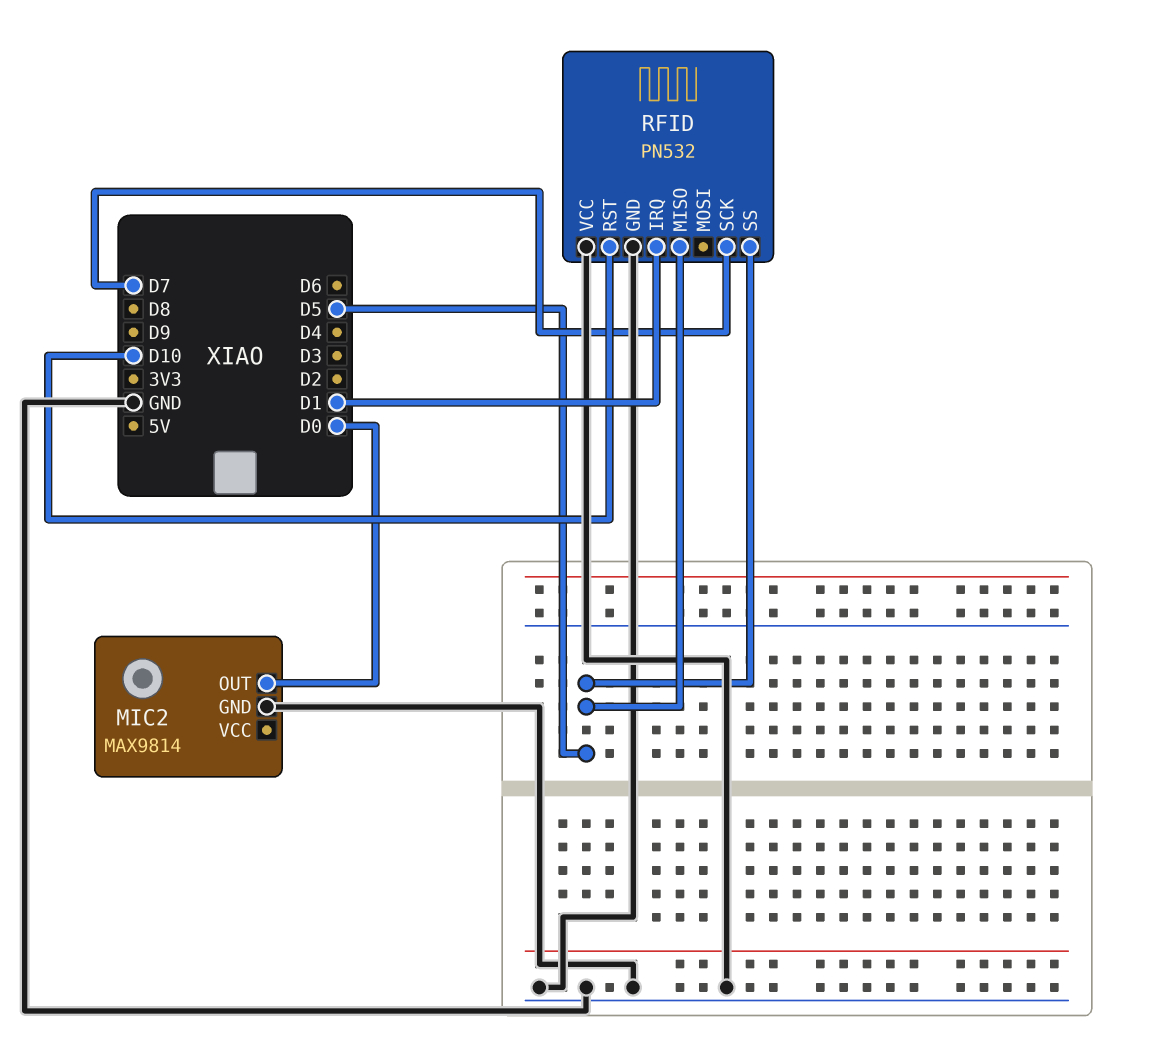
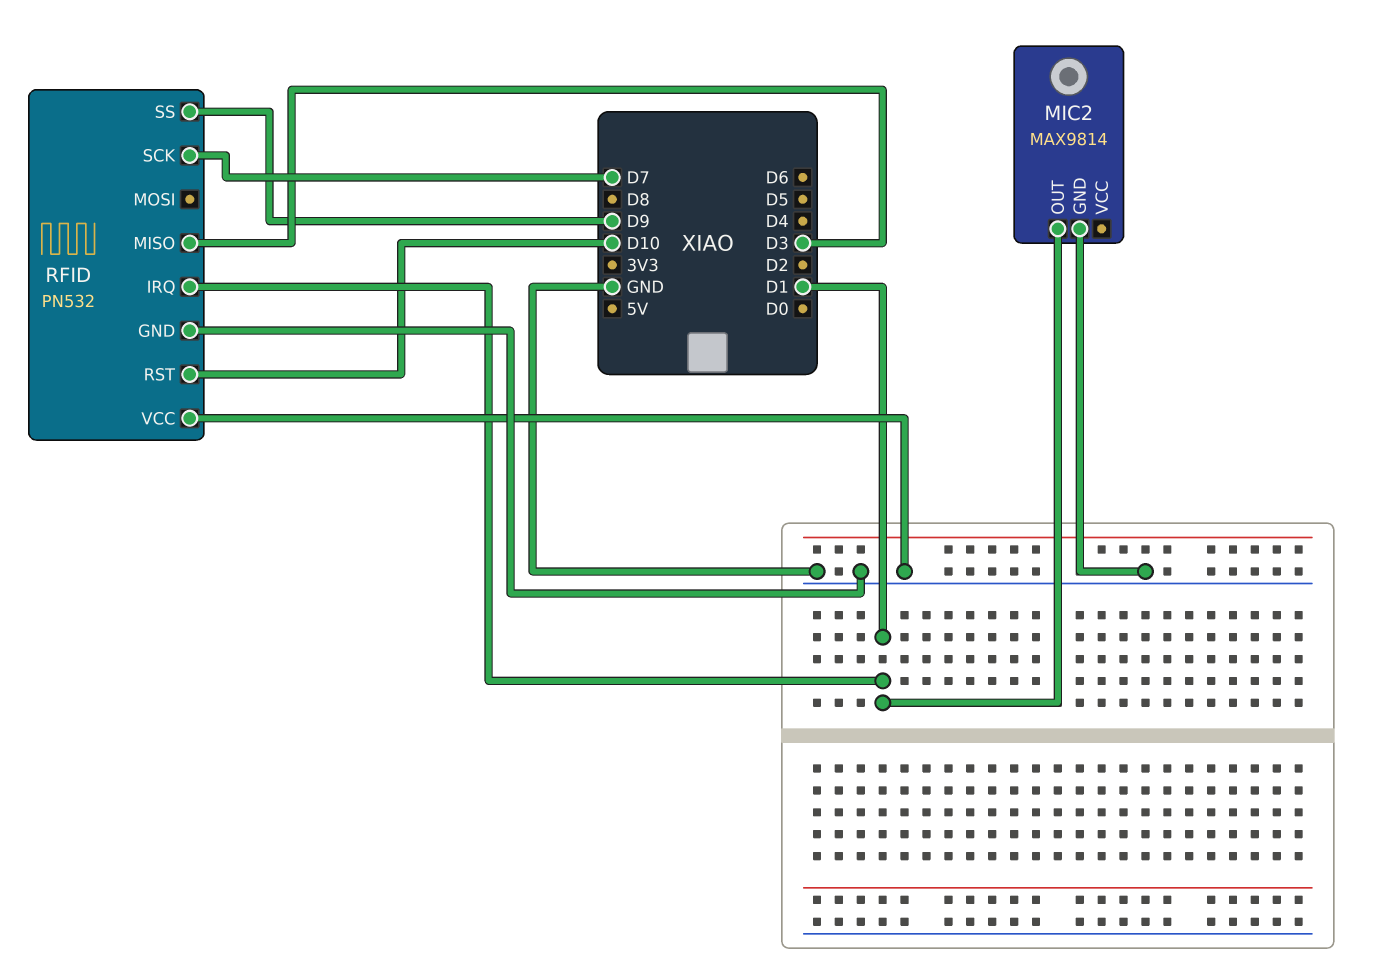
MIC2 pin OUT: D0 -> D1
RFID pin MISO: D5 -> D3
RFID pin SS: D5 -> D9

